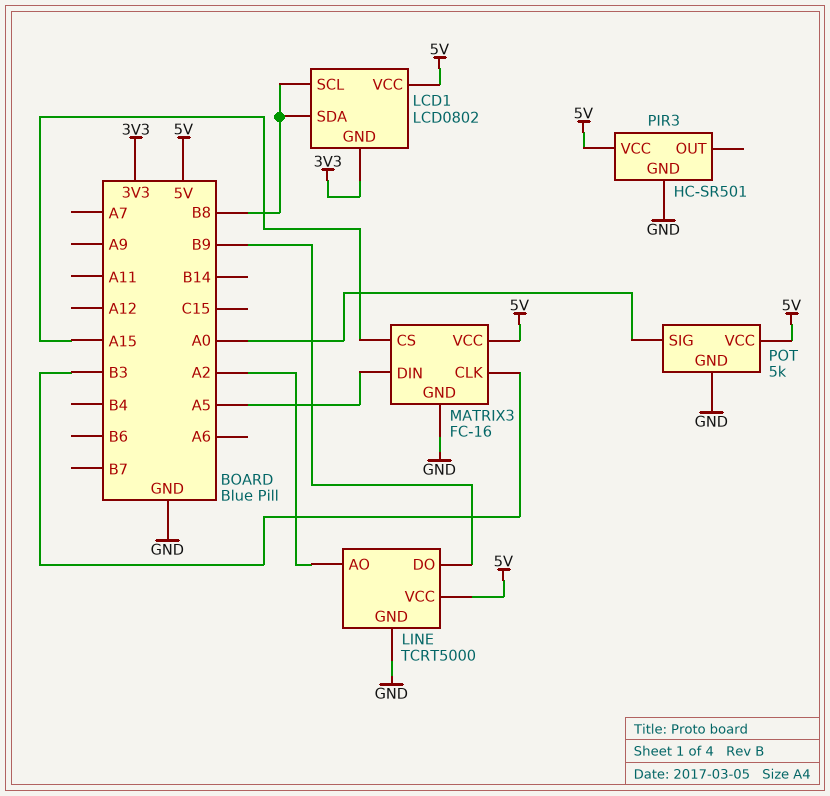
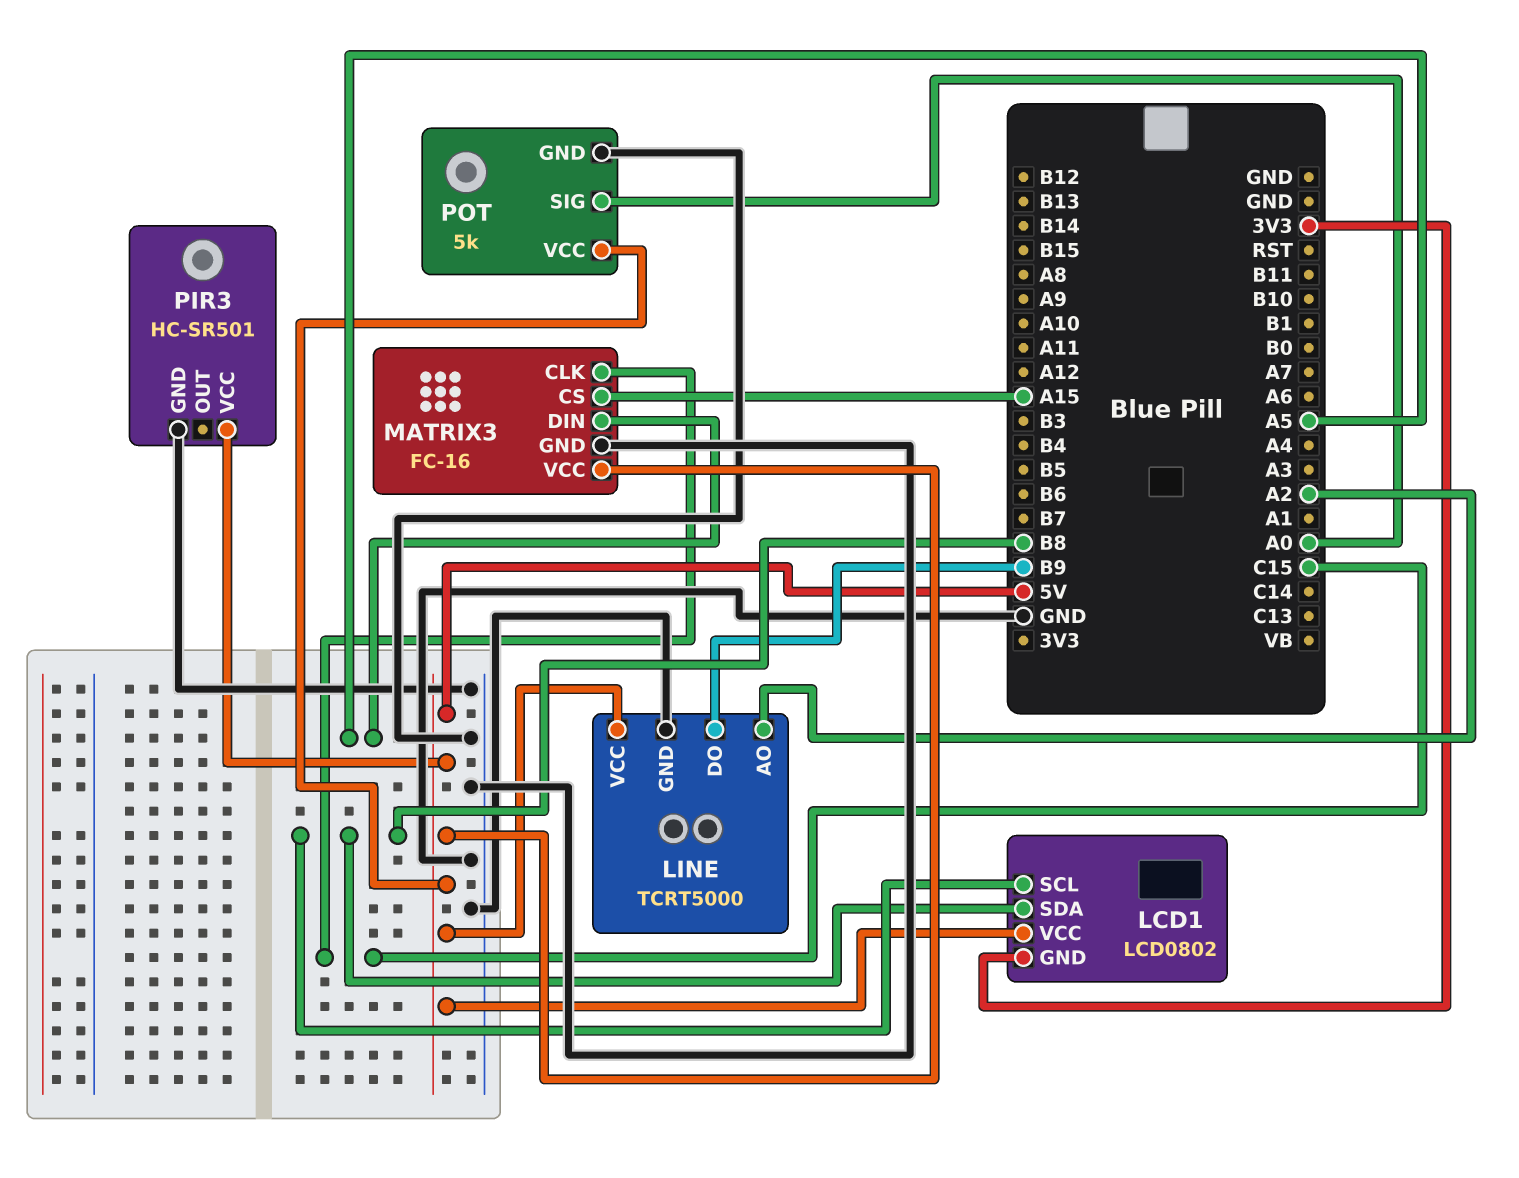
MATRIX3 pin CLK: B3 -> C15

